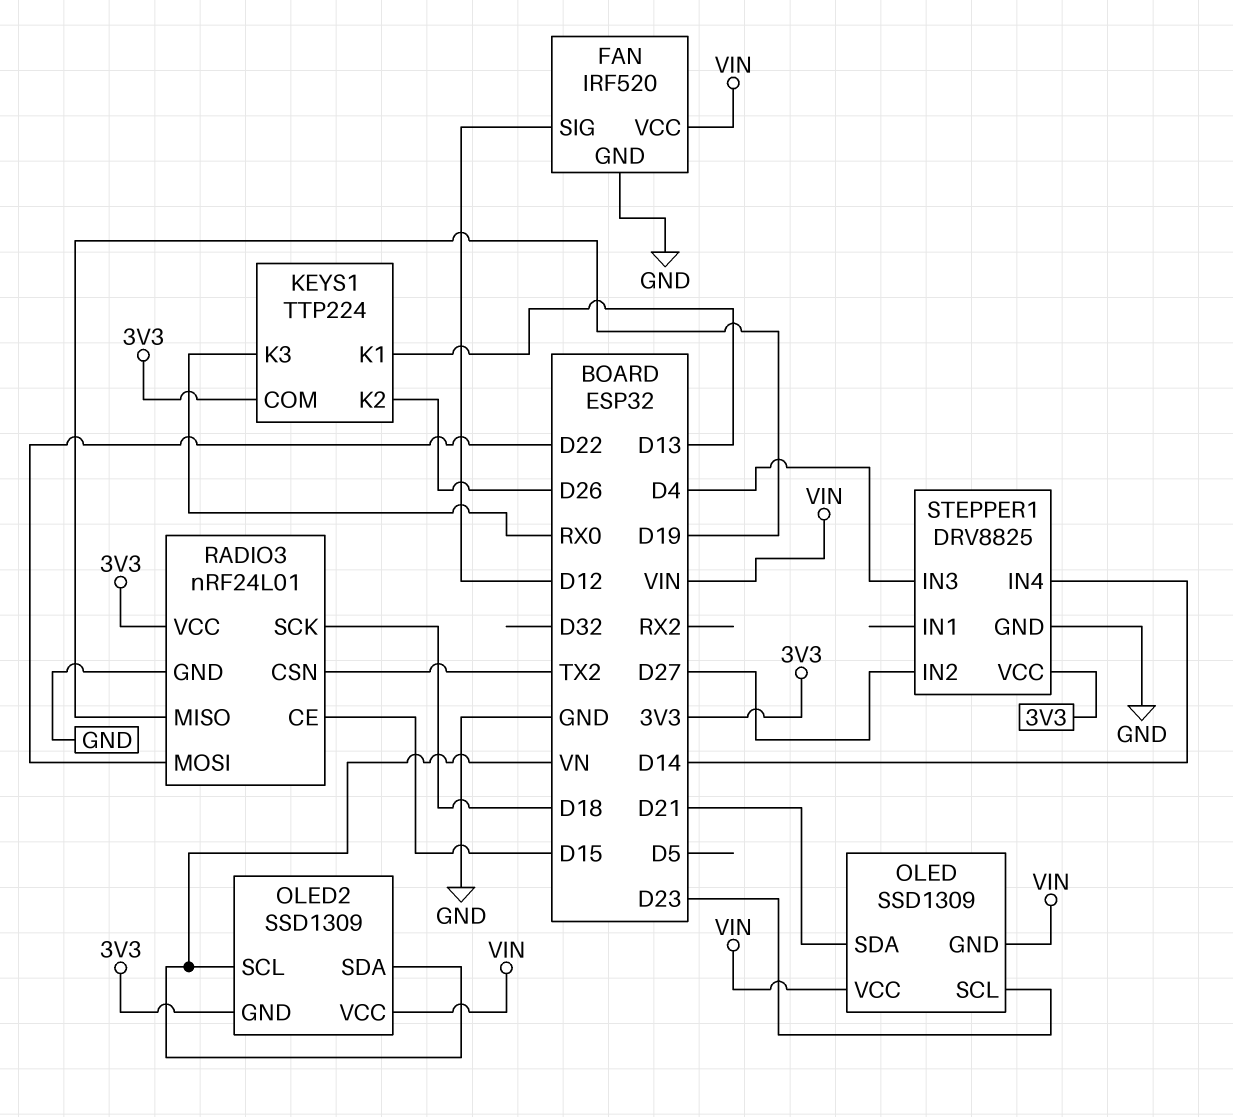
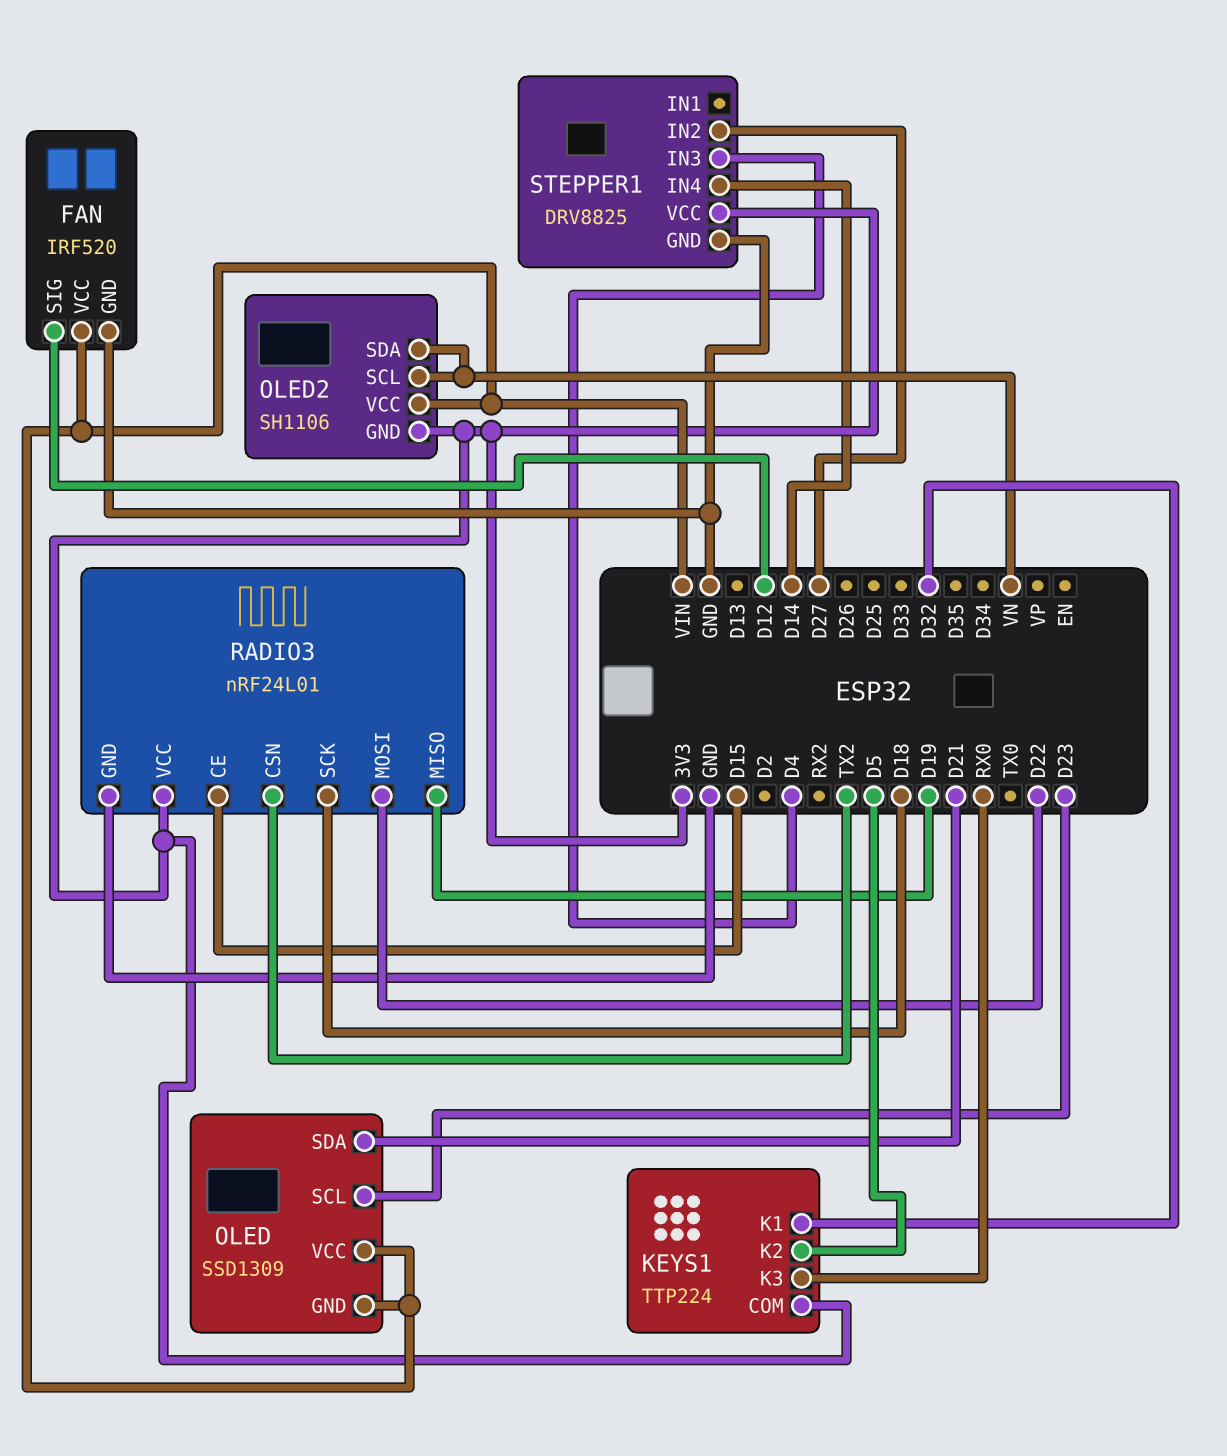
KEYS1 pin K1: D13 -> D32
KEYS1 pin K2: D26 -> D5
OLED2: SSD1309 -> SH1106

